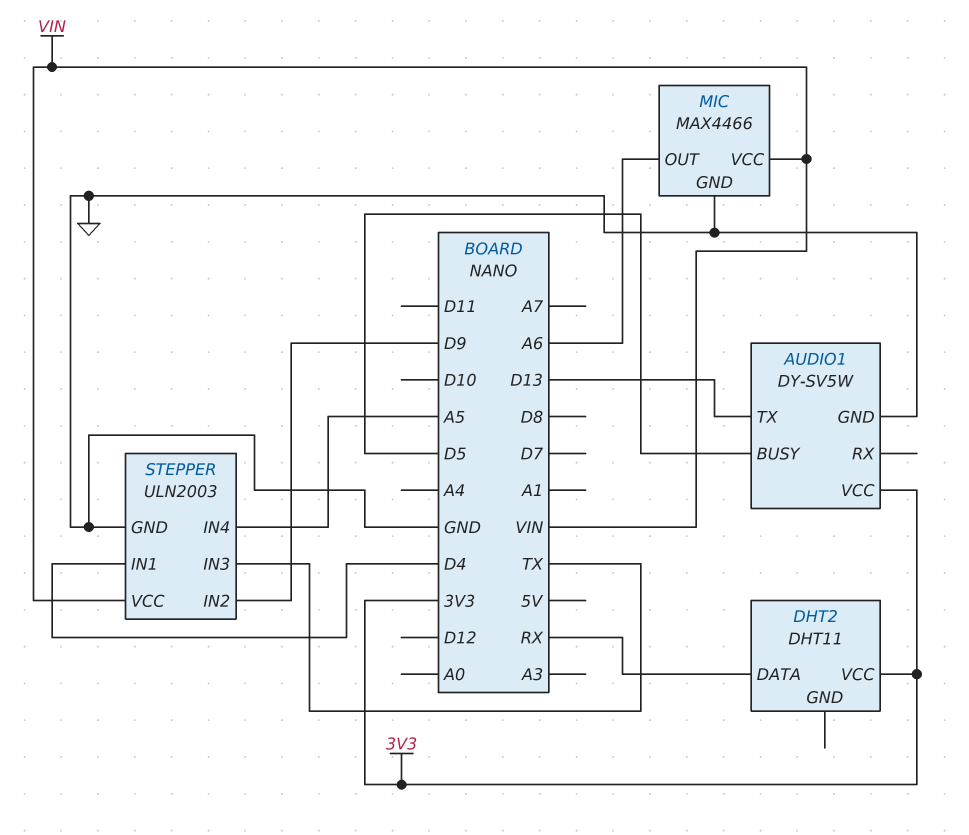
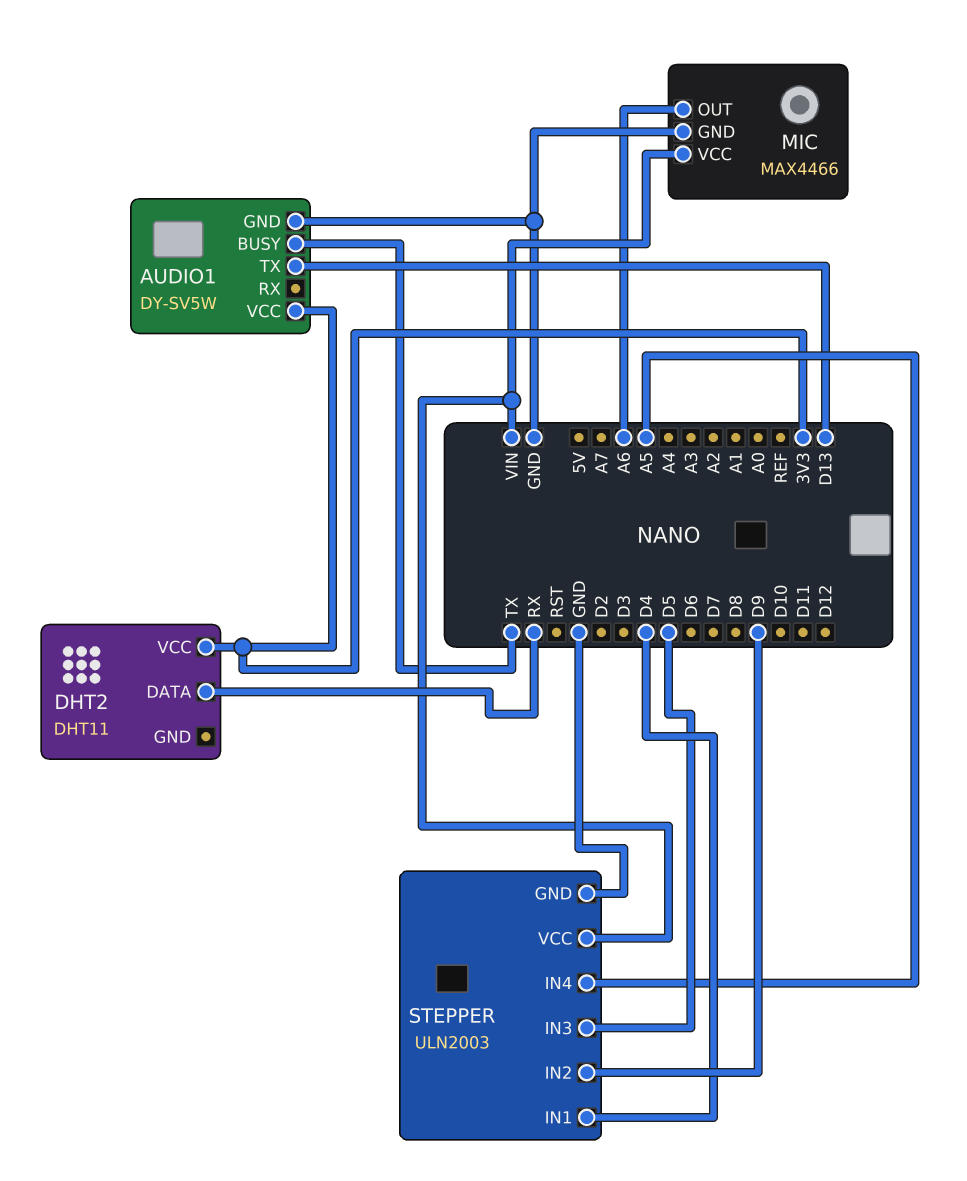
AUDIO1 pin BUSY: D5 -> TX
STEPPER pin IN3: TX -> D5

